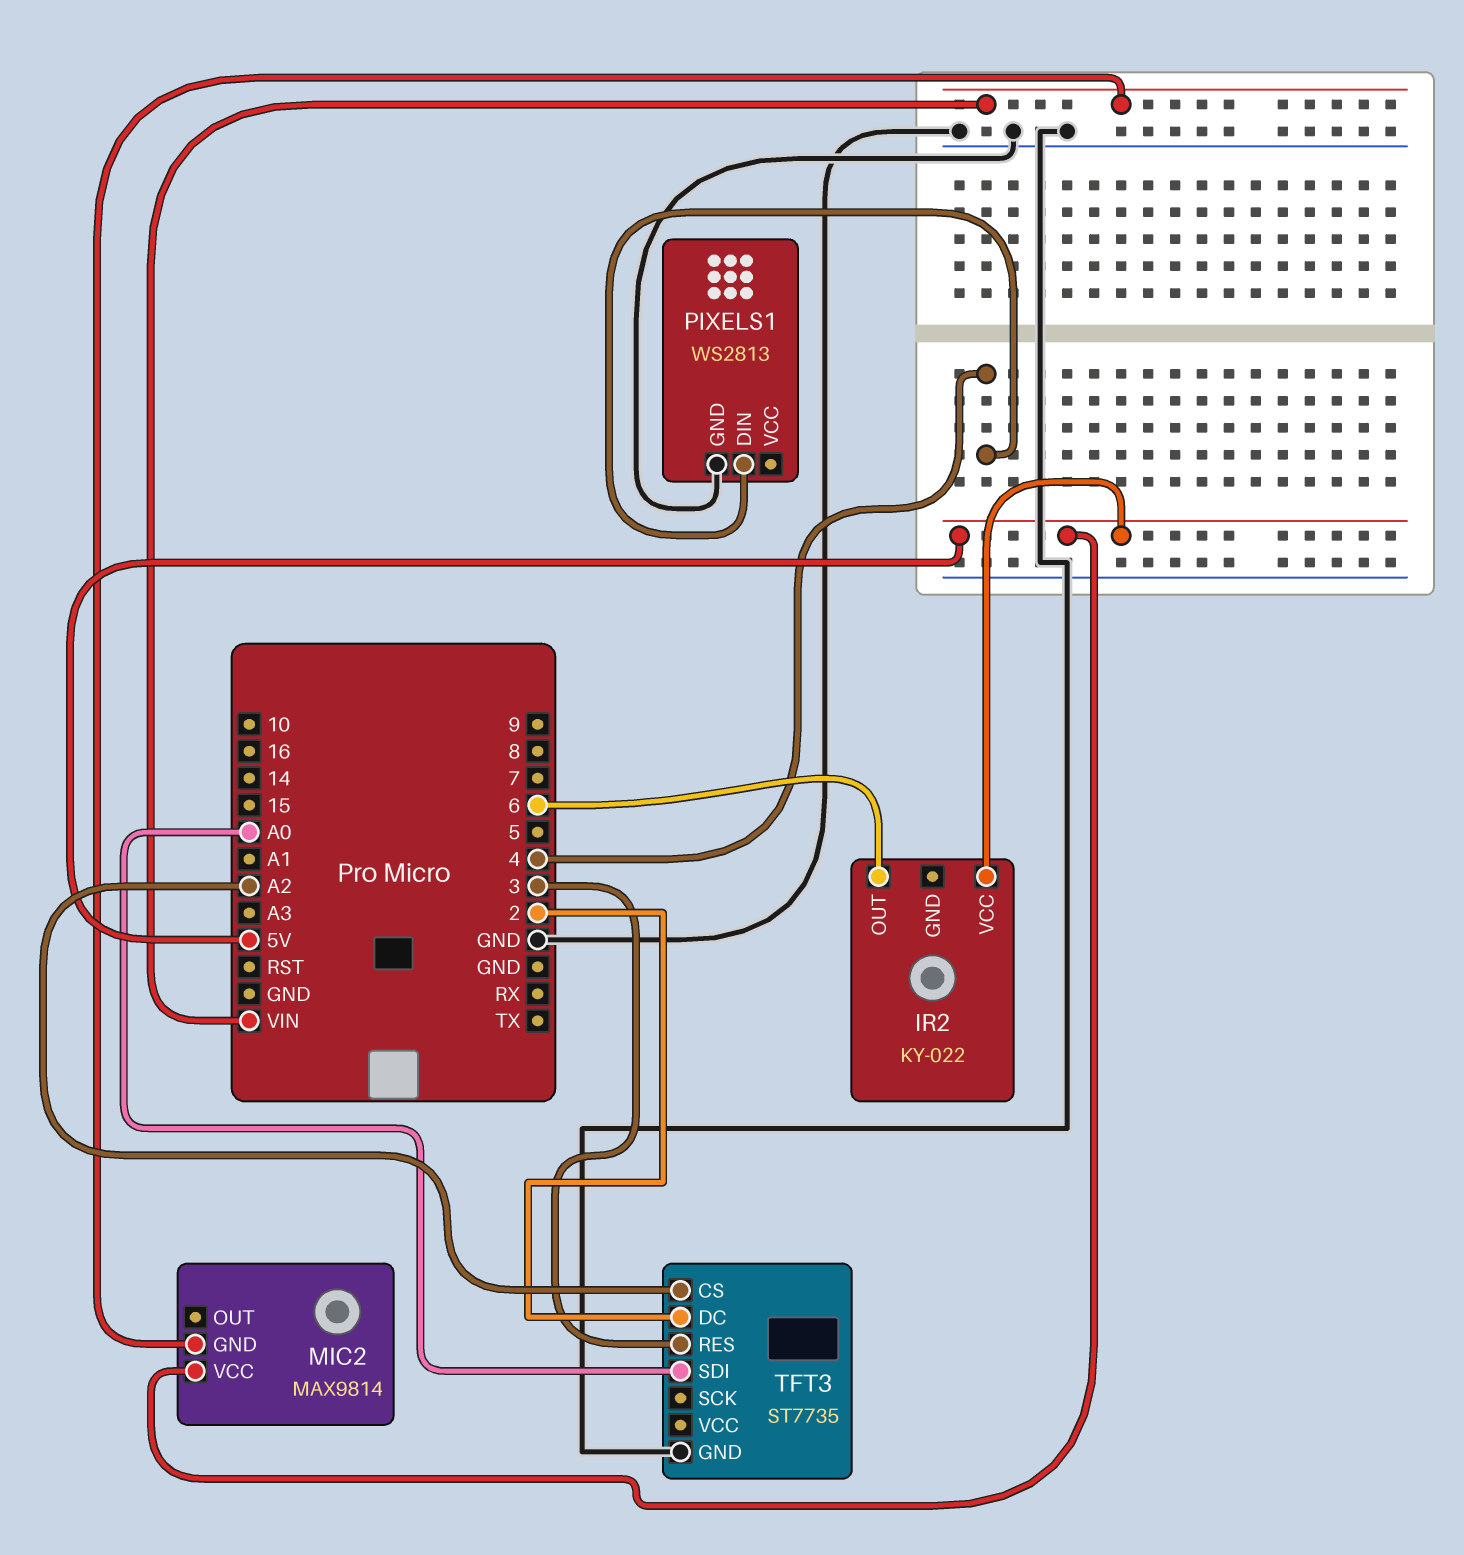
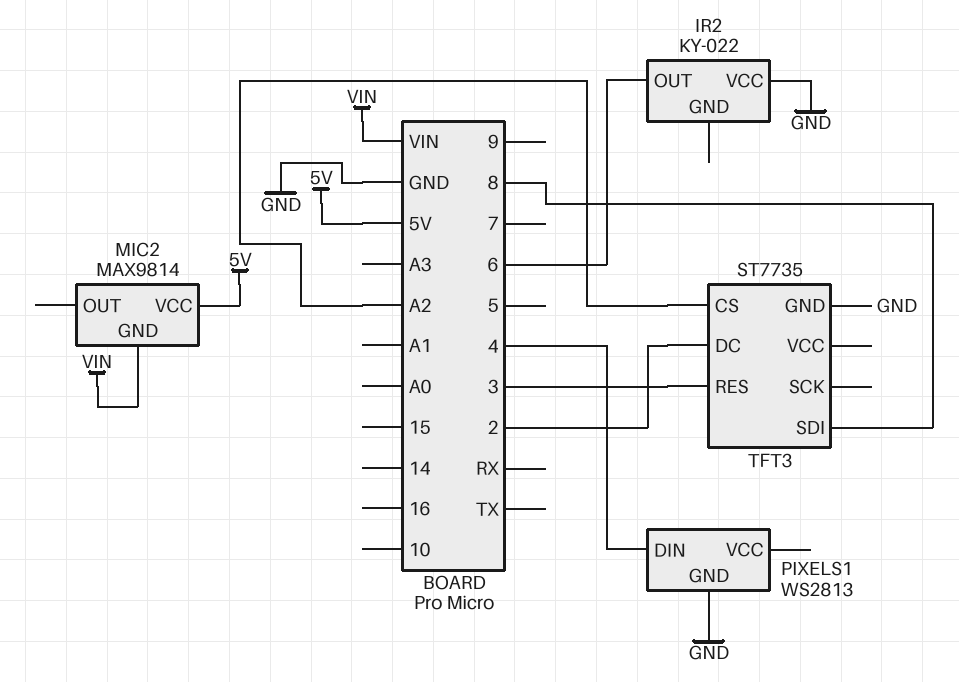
IR2 pin VCC: 5V -> GND
TFT3 pin SDI: A0 -> 8

